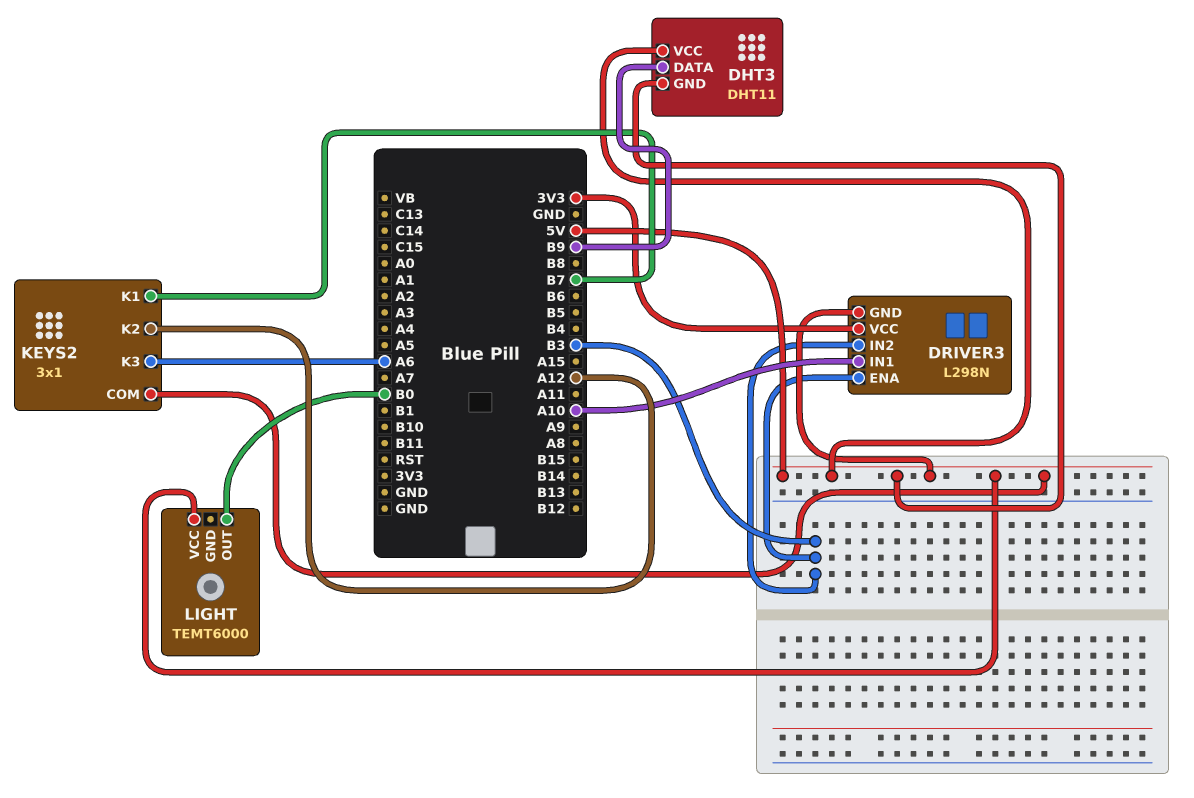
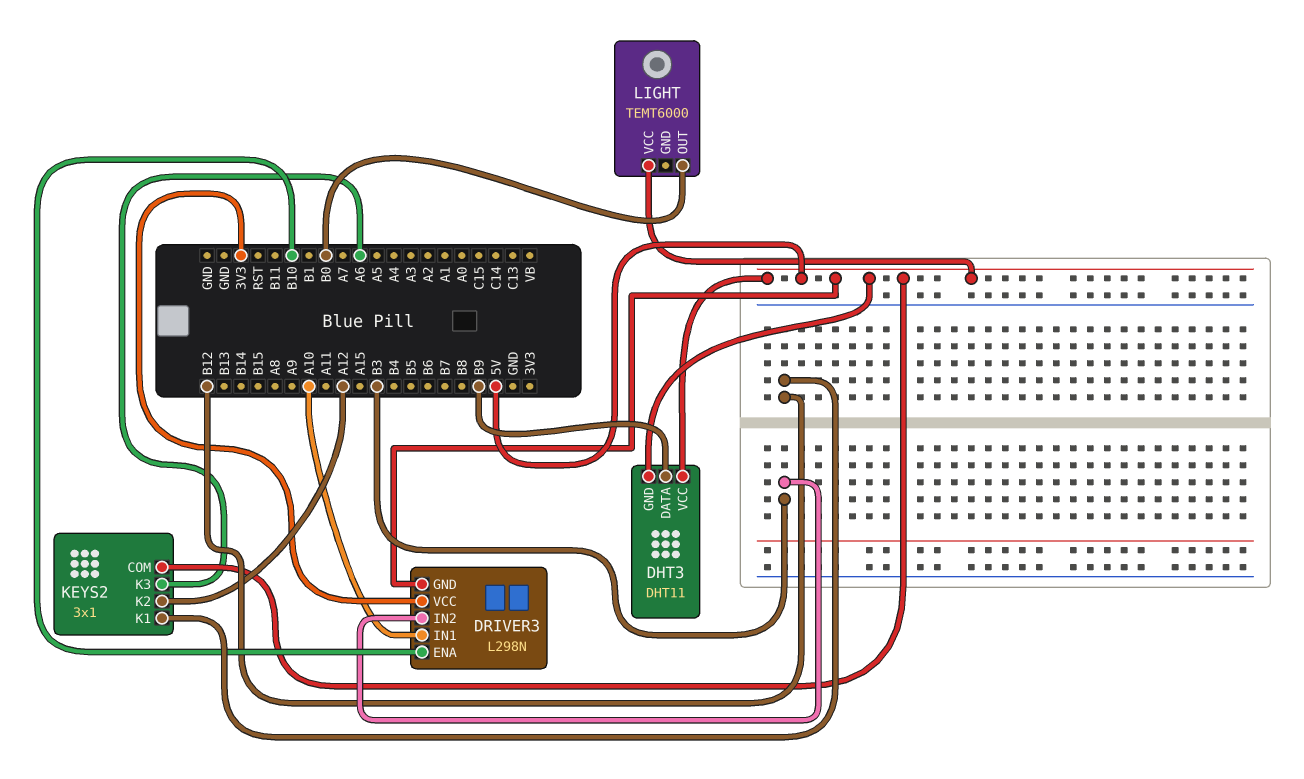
DRIVER3 pin ENA: B3 -> B10
KEYS2 pin K1: B7 -> B12

